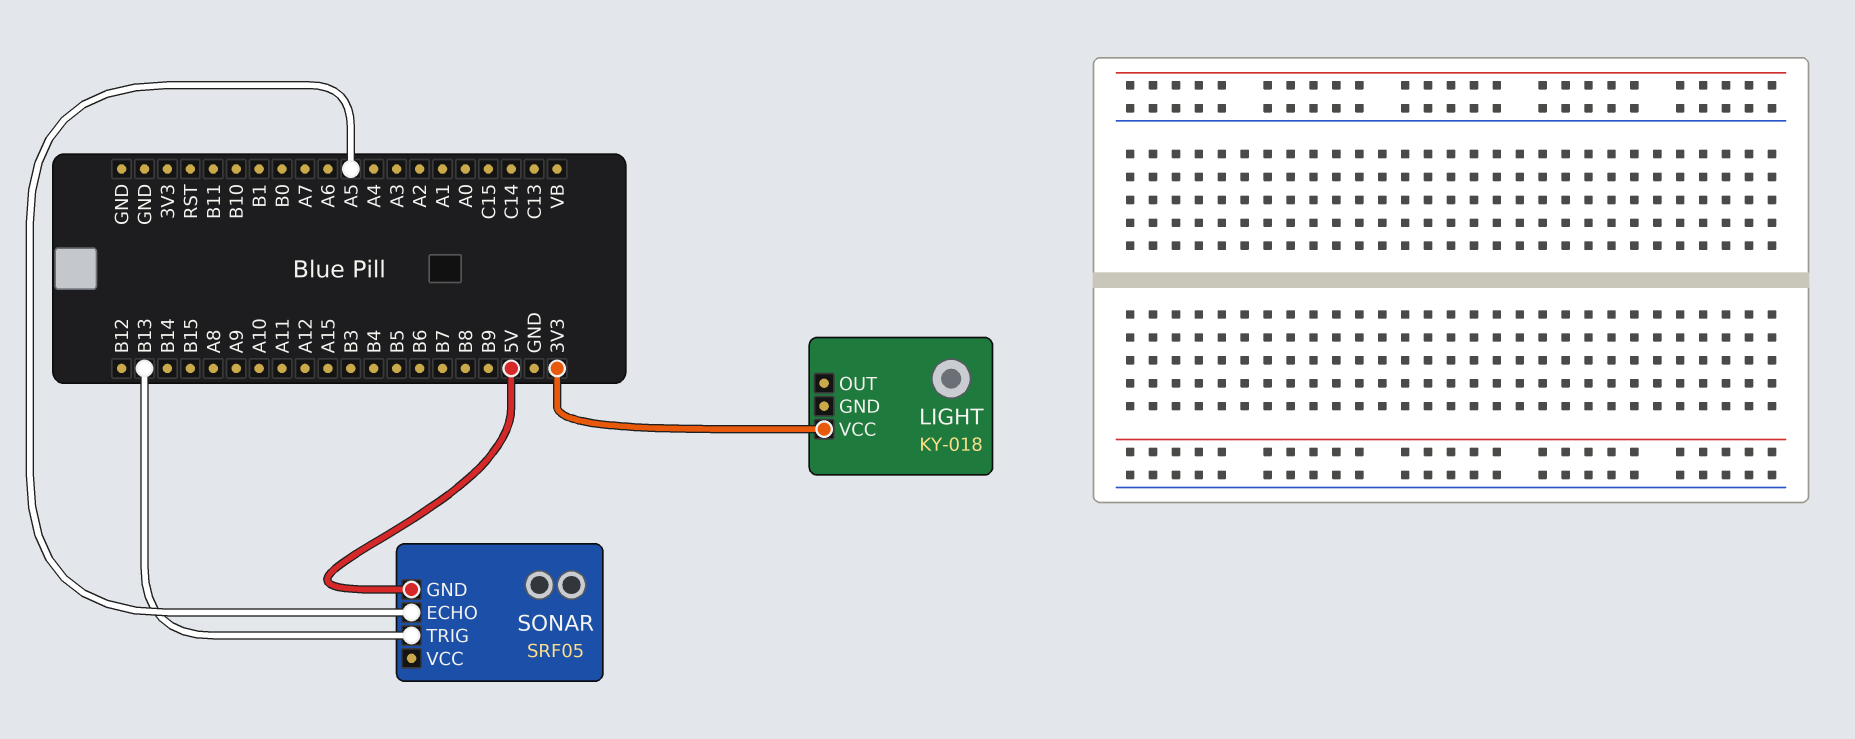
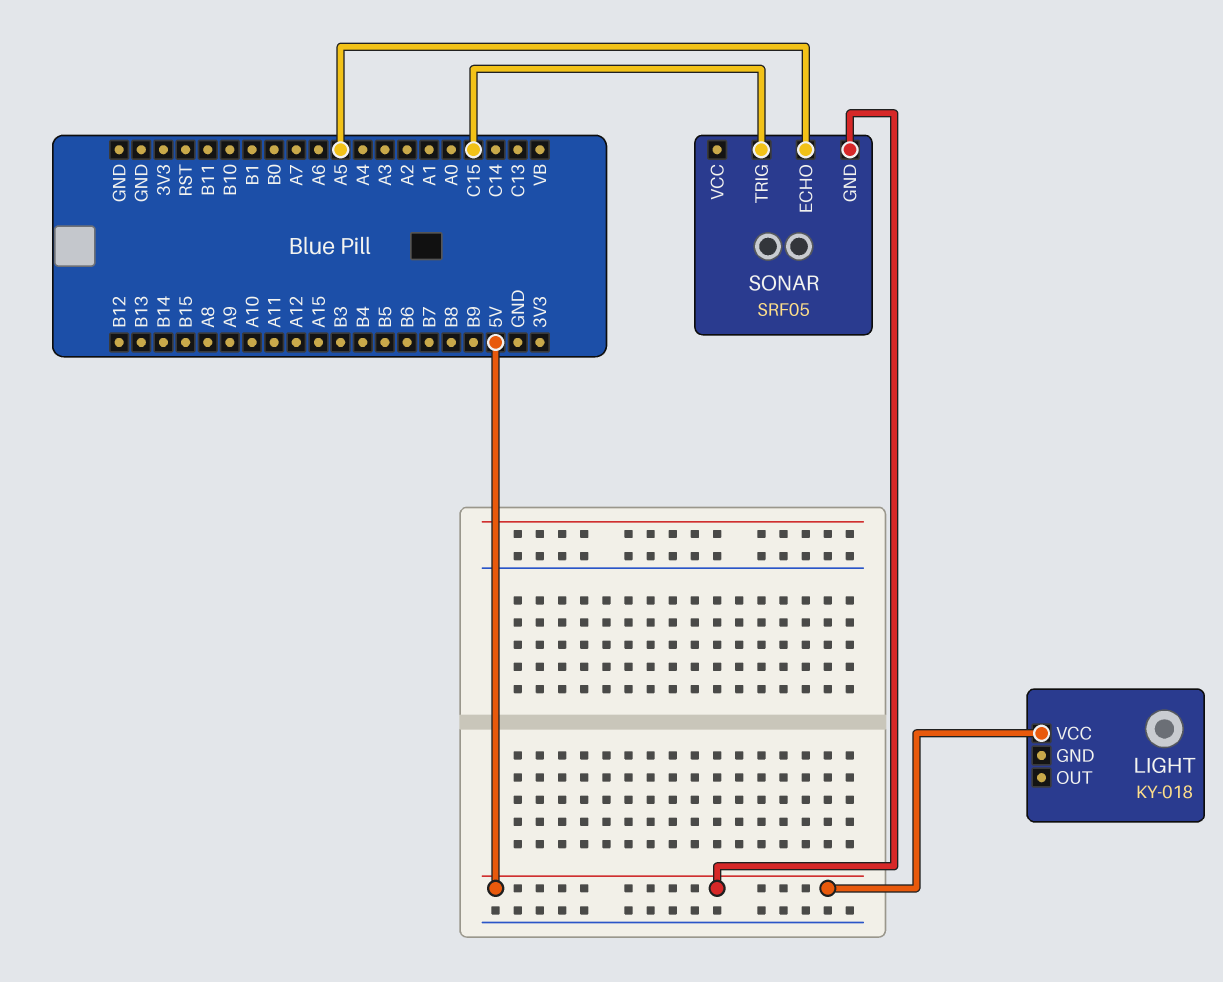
LIGHT pin VCC: 3V3 -> 5V
SONAR pin TRIG: B13 -> C15

